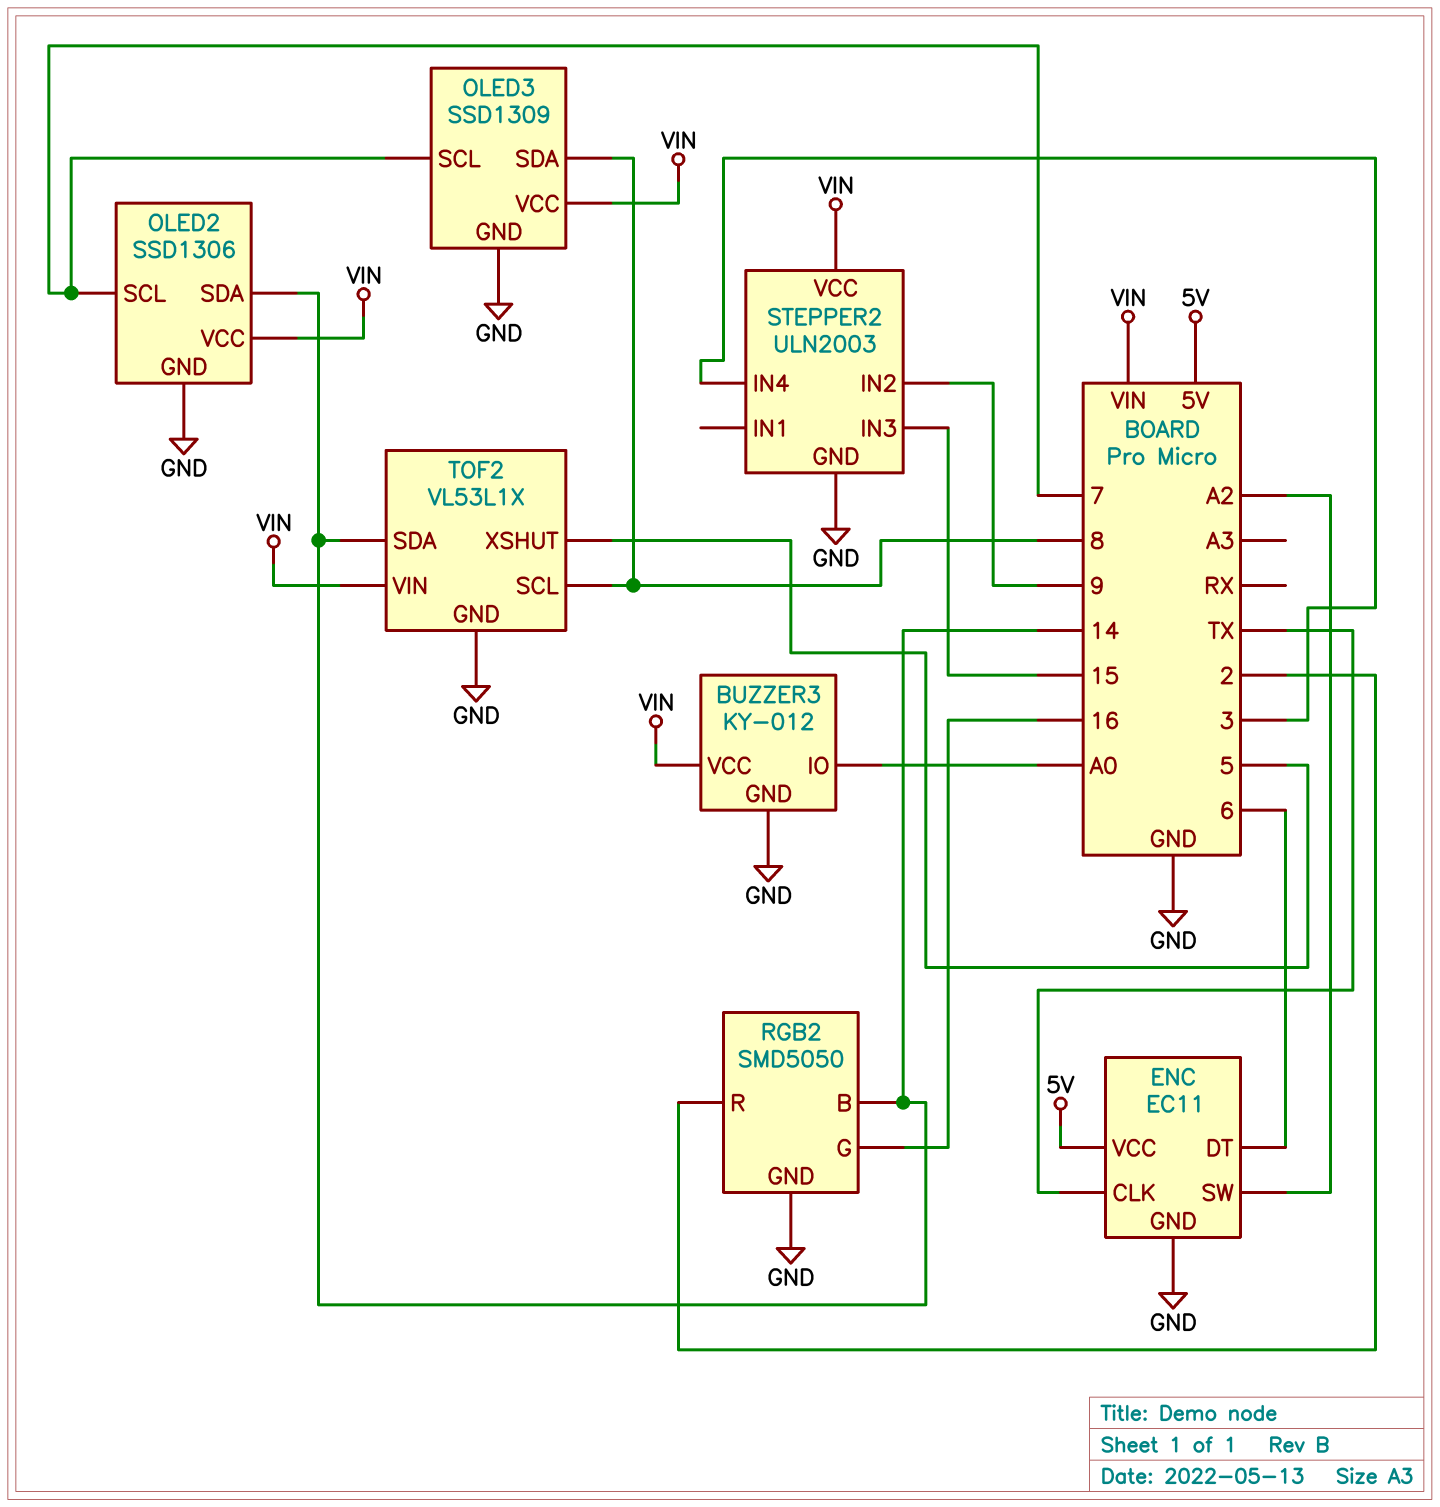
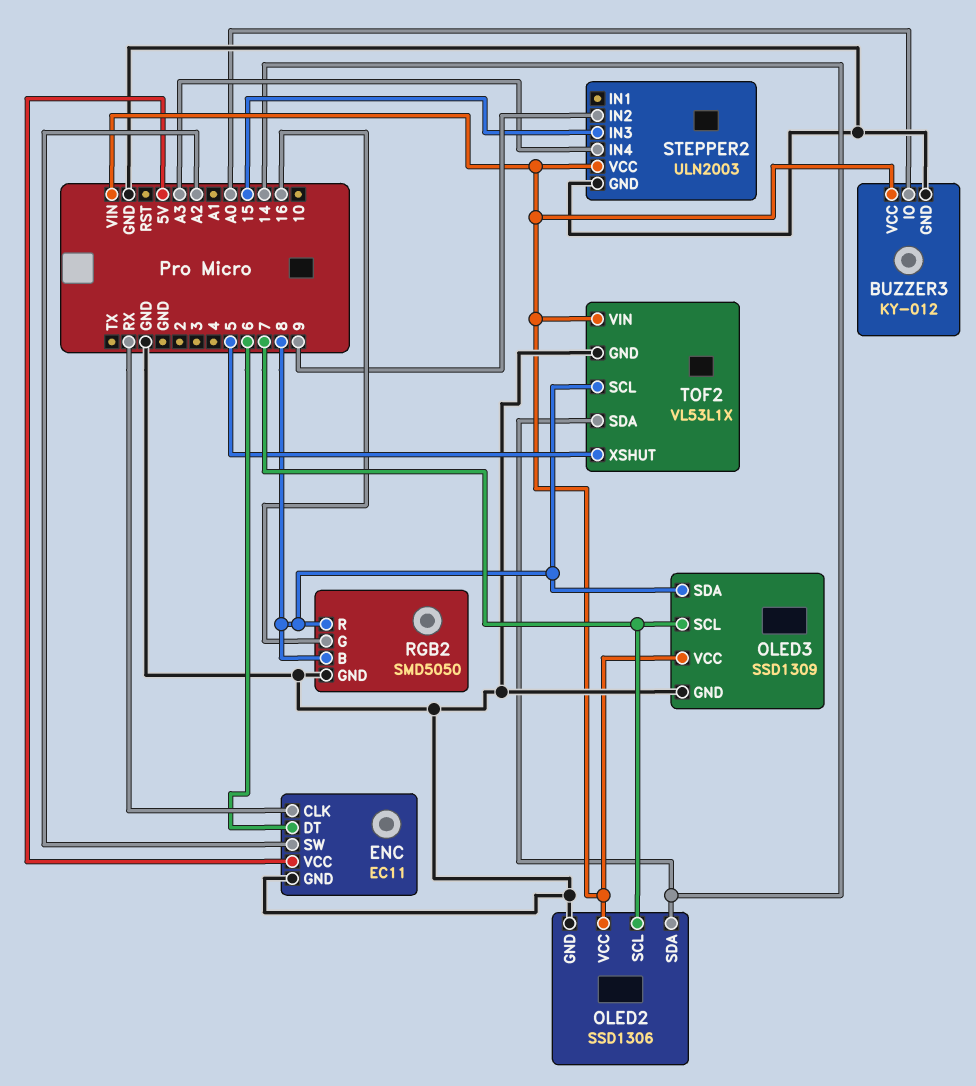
ENC pin CLK: TX -> RX
RGB2 pin B: 14 -> 8
RGB2 pin R: 2 -> 8
STEPPER2 pin IN4: 3 -> A3

